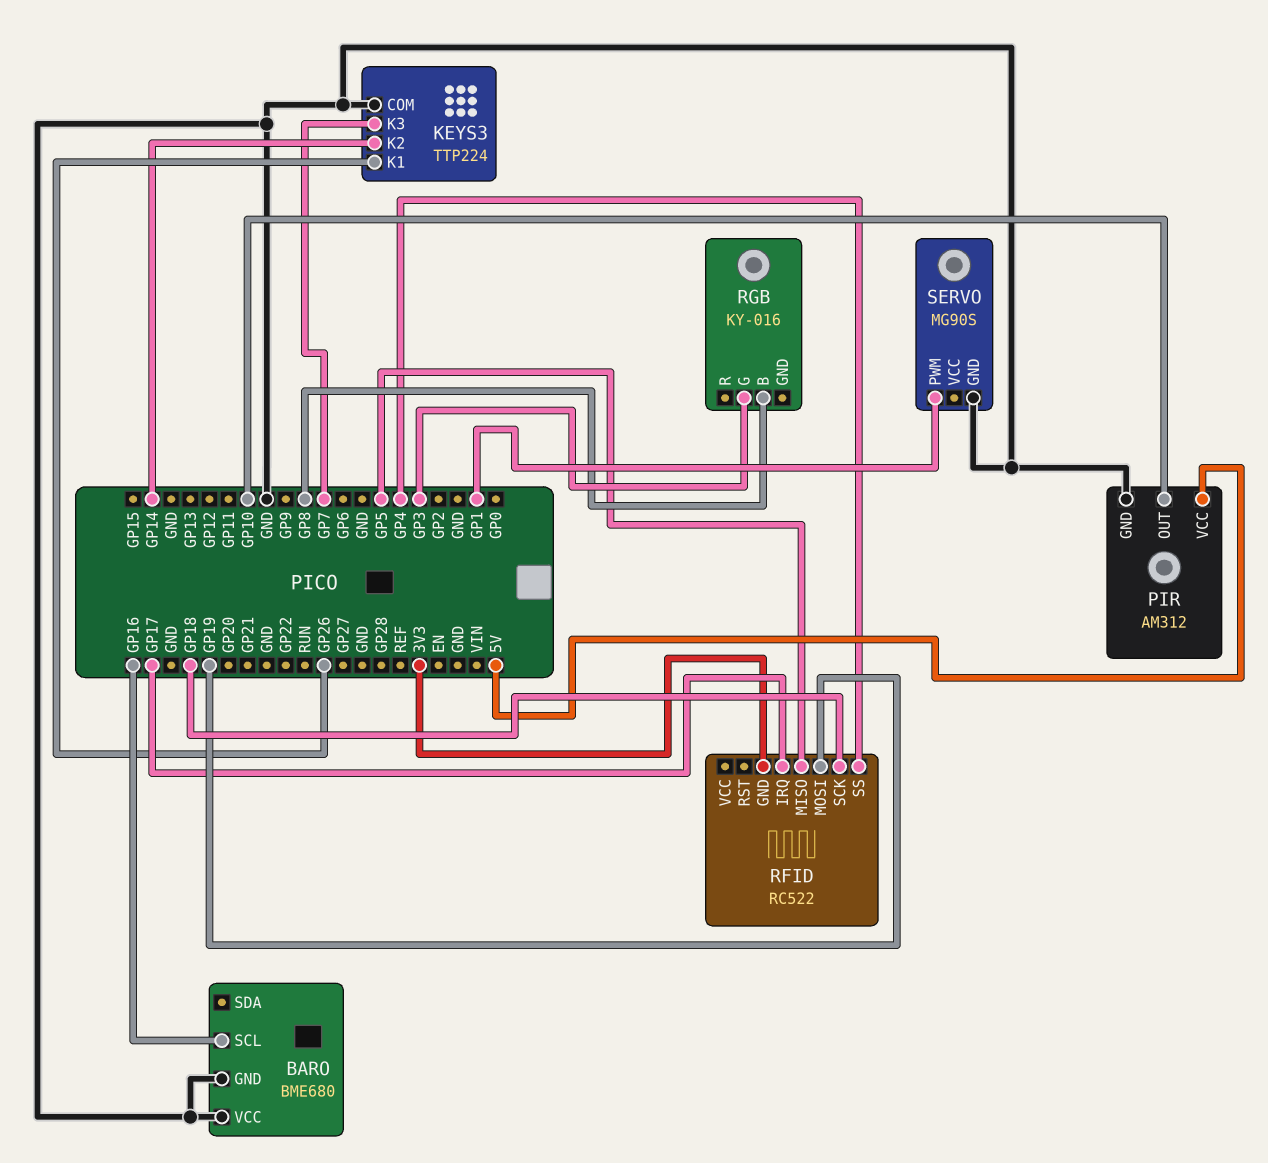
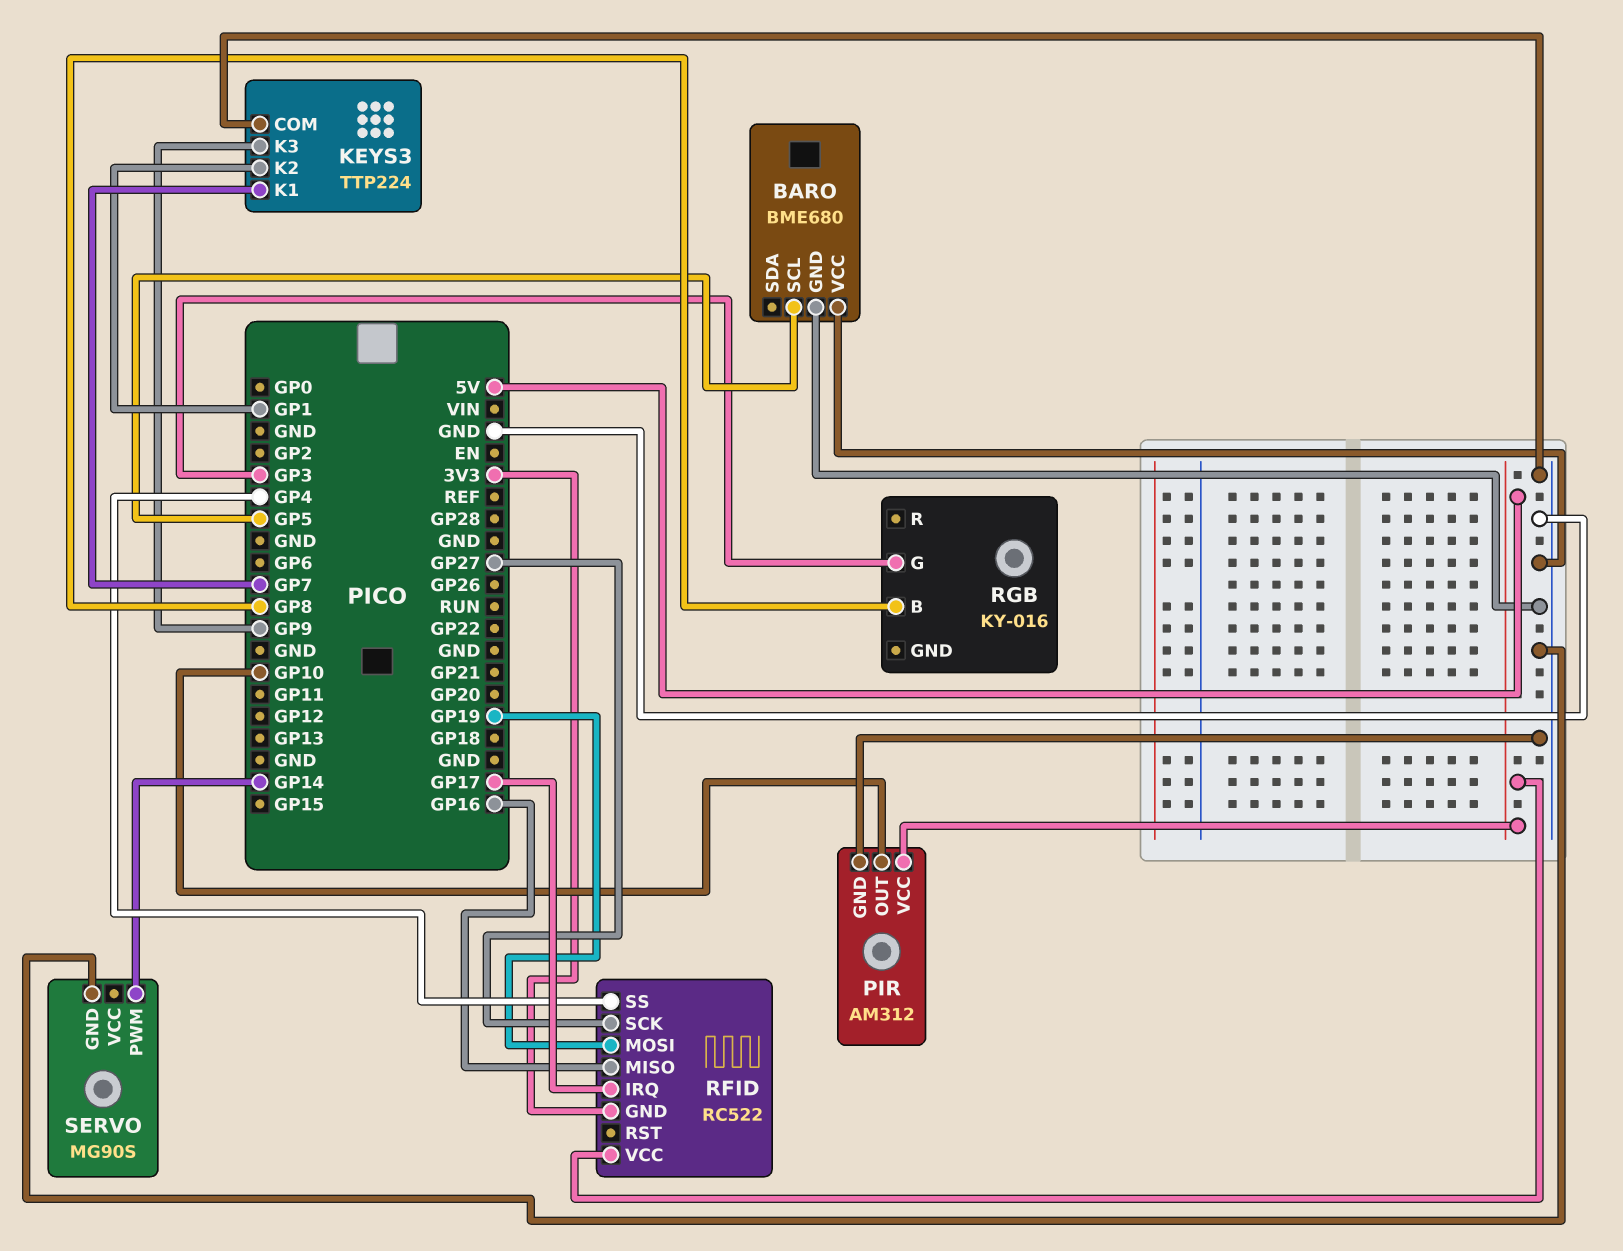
BARO pin SCL: GP16 -> GP5
KEYS3 pin K1: GP26 -> GP7
KEYS3 pin K2: GP14 -> GP1
KEYS3 pin K3: GP7 -> GP9
RFID pin MISO: GP5 -> GP16
RFID pin SCK: GP18 -> GP27
RFID pin VCC: none -> 5V
SERVO pin PWM: GP1 -> GP14

